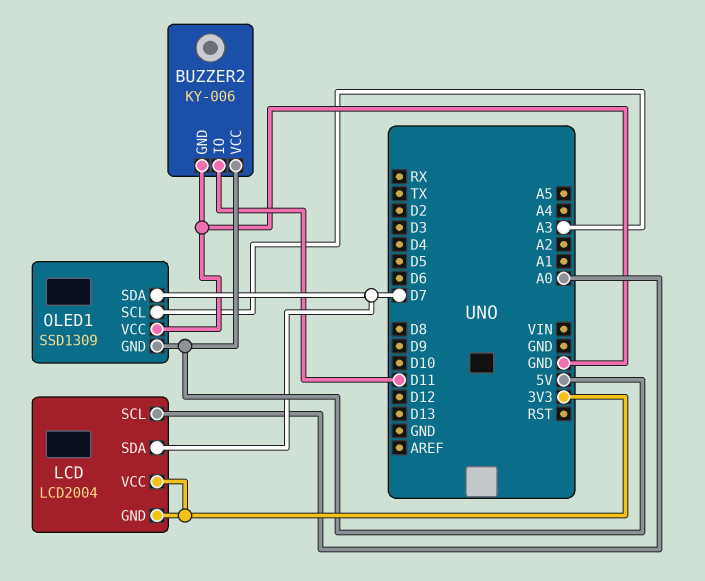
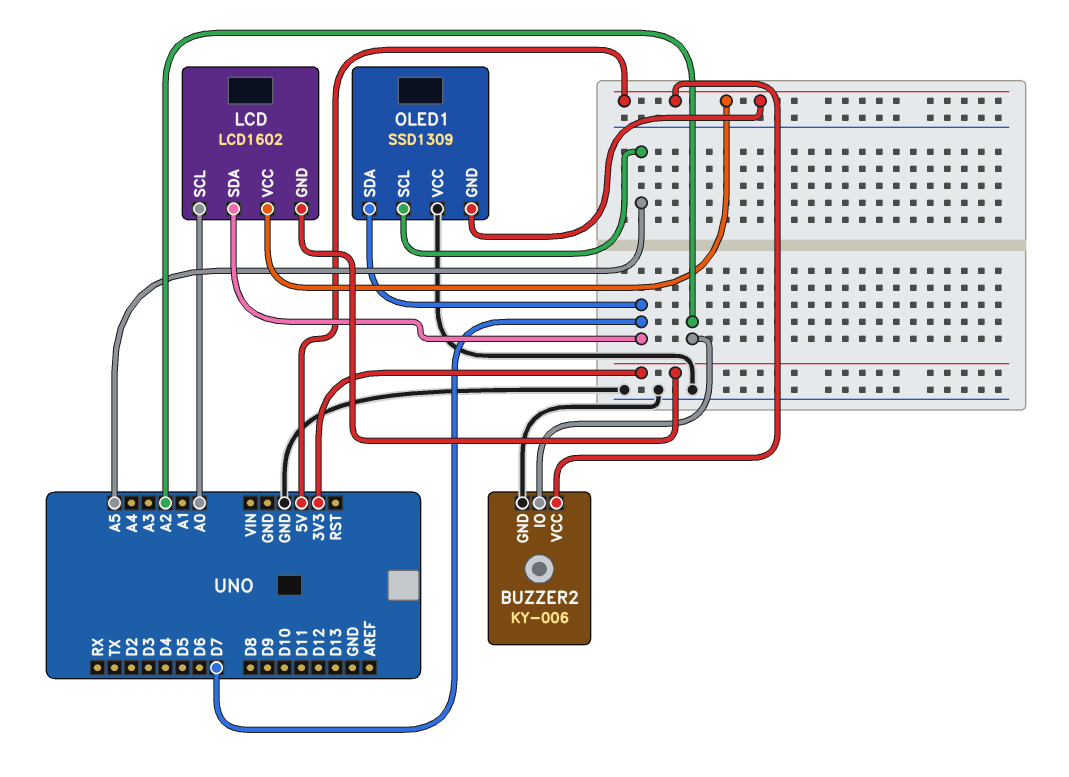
BUZZER2 pin IO: D11 -> A2
LCD: LCD2004 -> LCD1602
LCD pin VCC: 3V3 -> 5V
OLED1 pin SCL: A3 -> A5

